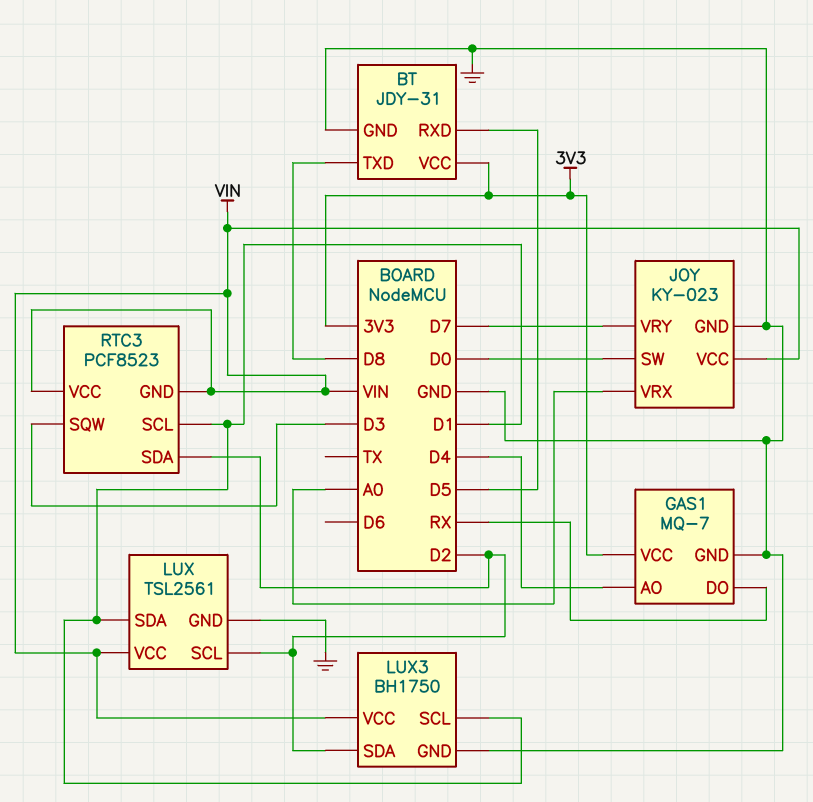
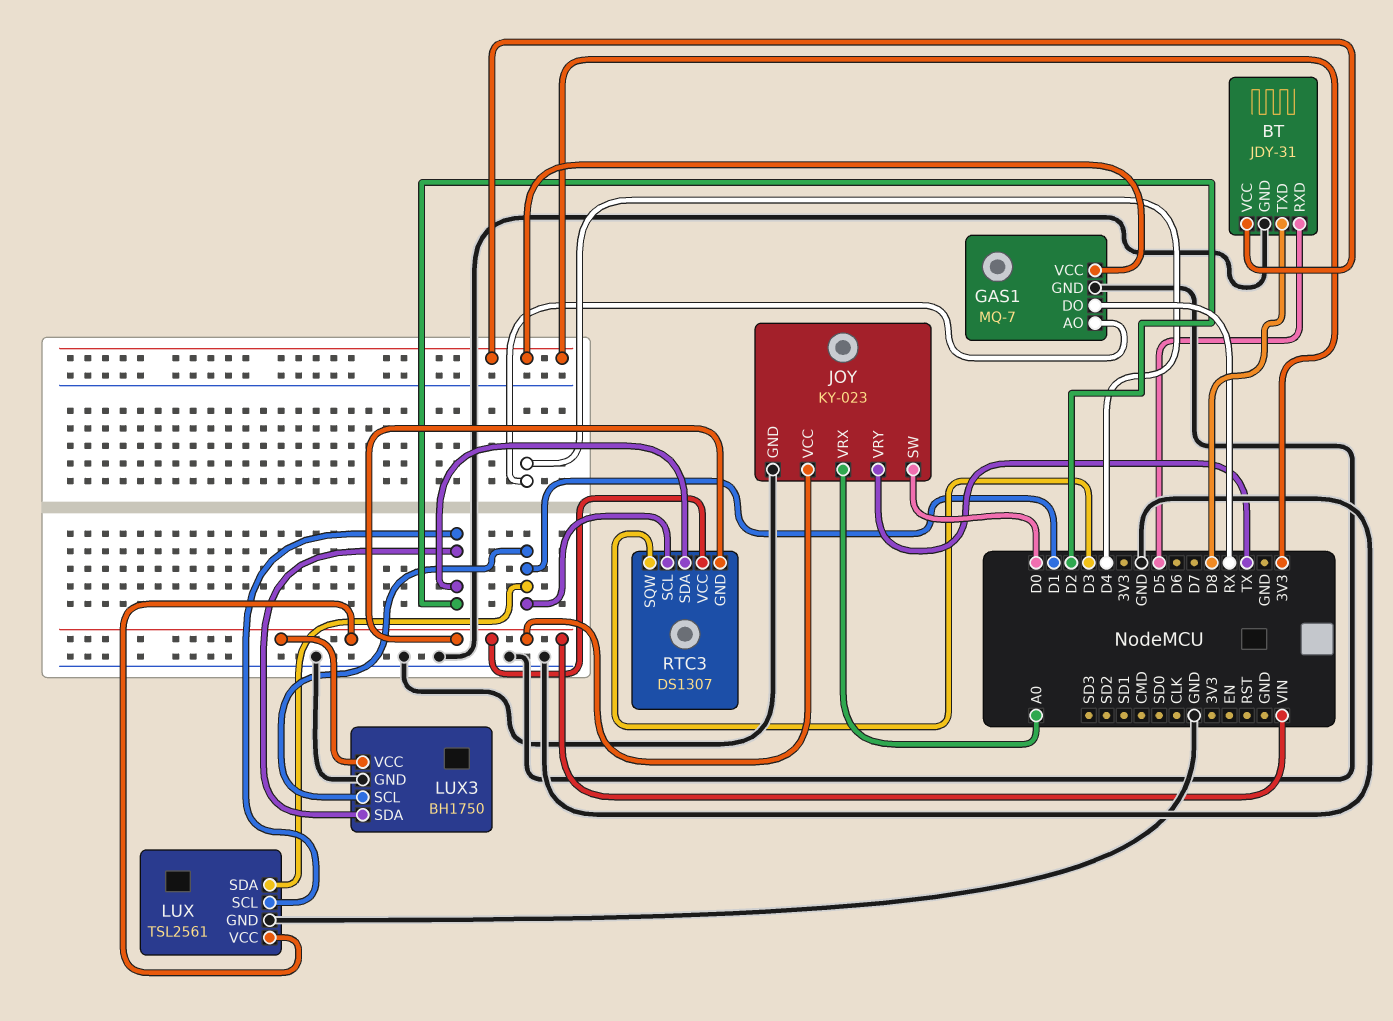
JOY pin VRY: D7 -> TX
RTC3: PCF8523 -> DS1307

